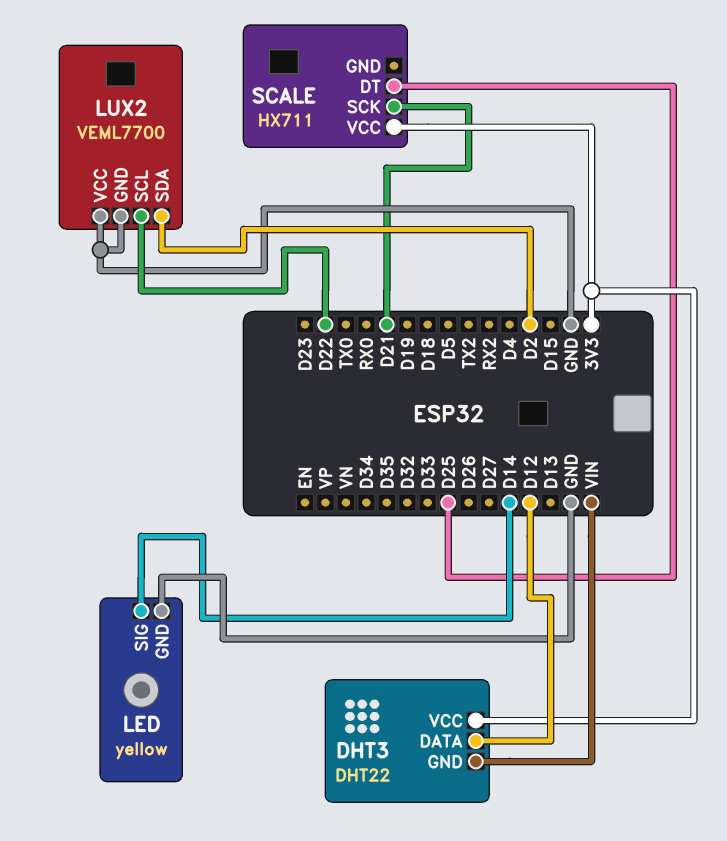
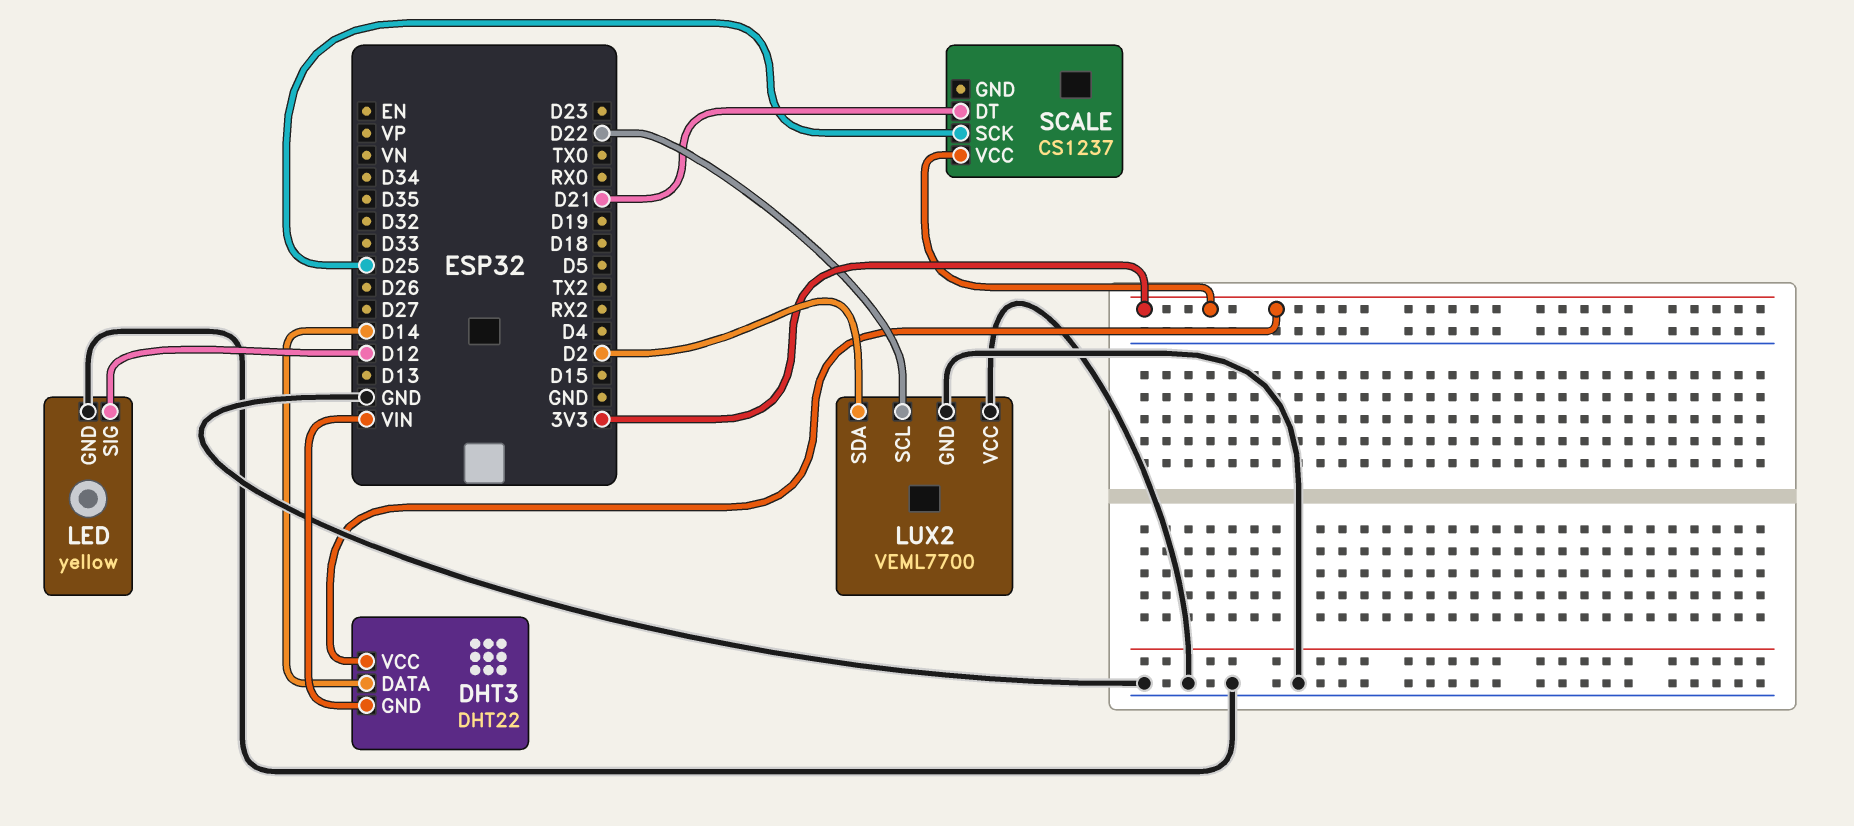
DHT3 pin DATA: D12 -> D14
LED pin SIG: D14 -> D12
SCALE: HX711 -> CS1237
SCALE pin DT: D25 -> D21
SCALE pin SCK: D21 -> D25

